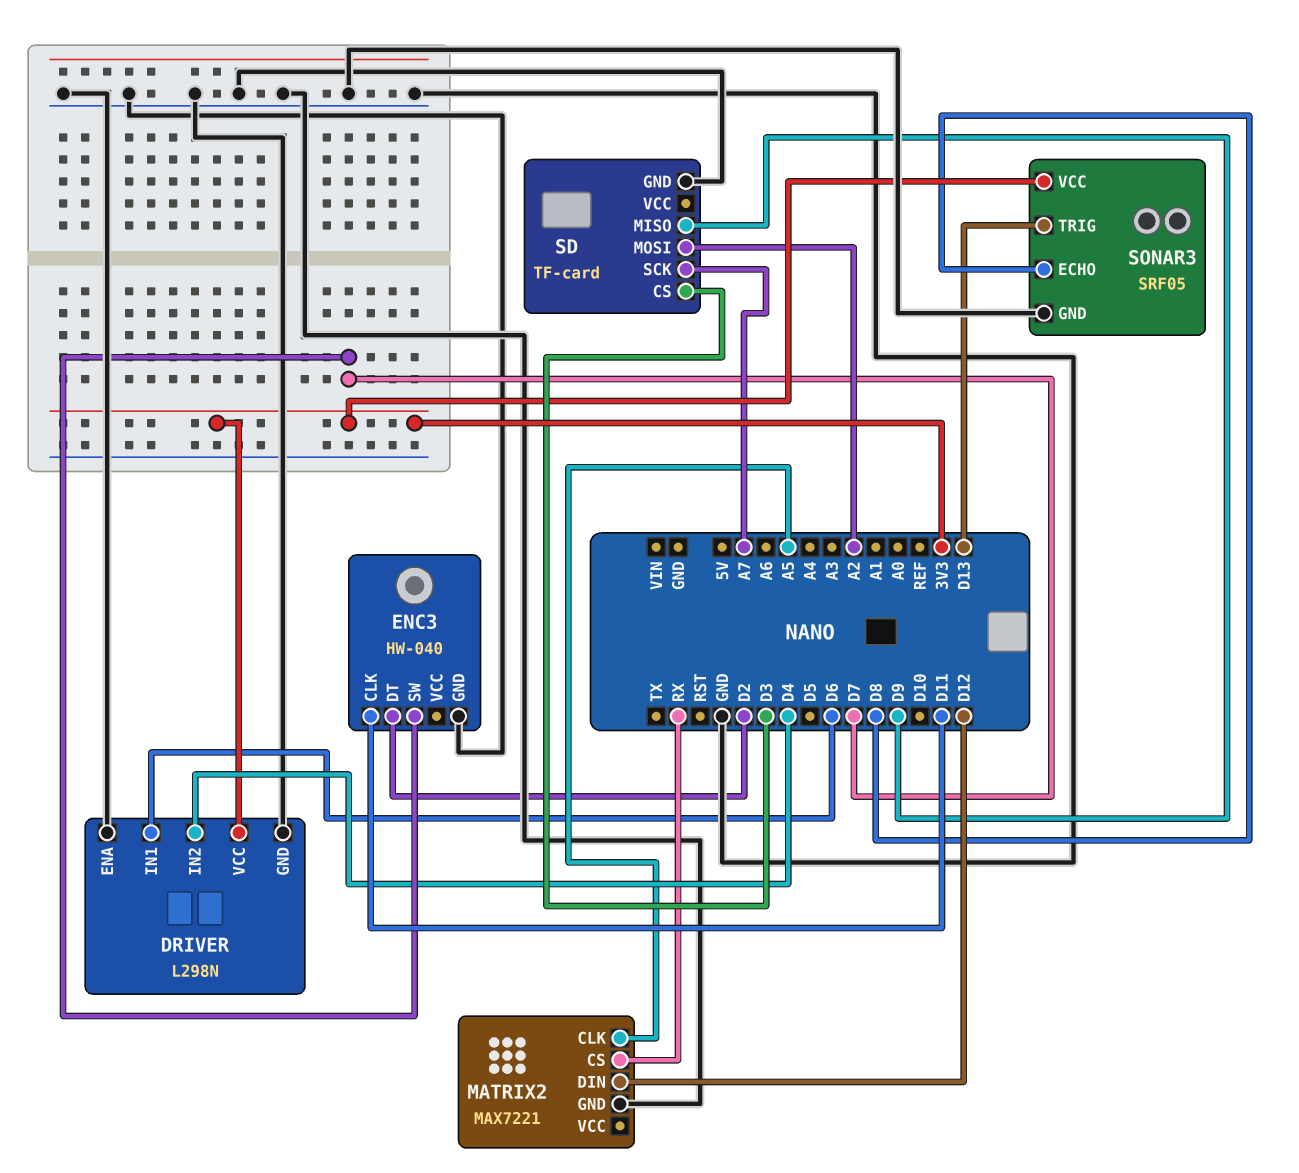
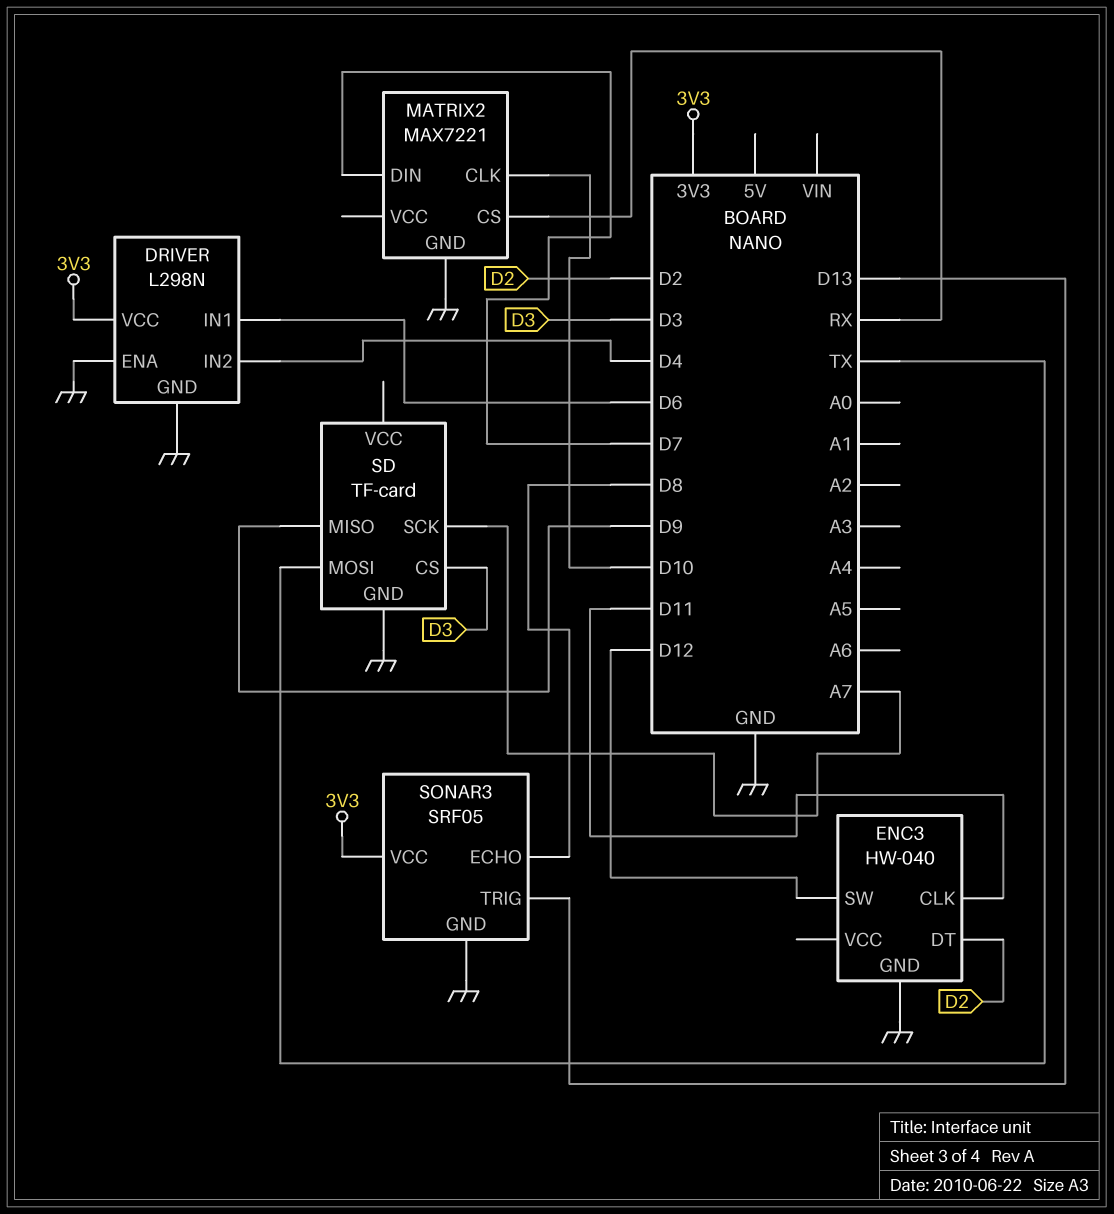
ENC3 pin SW: D7 -> D12
MATRIX2 pin CLK: A5 -> D10
MATRIX2 pin DIN: D12 -> D7
SD pin MOSI: A2 -> TX

